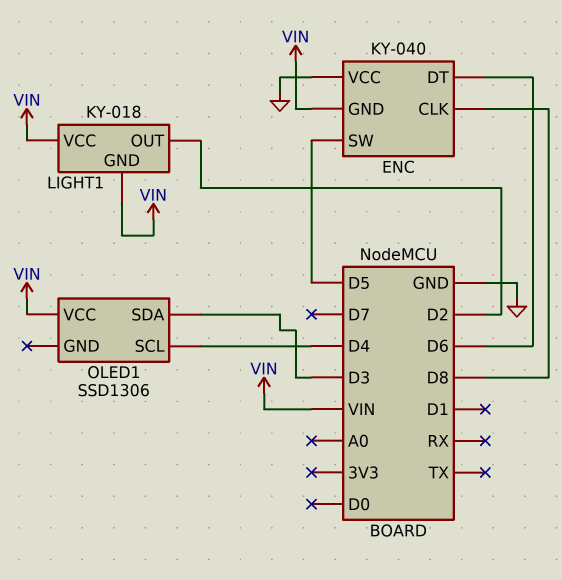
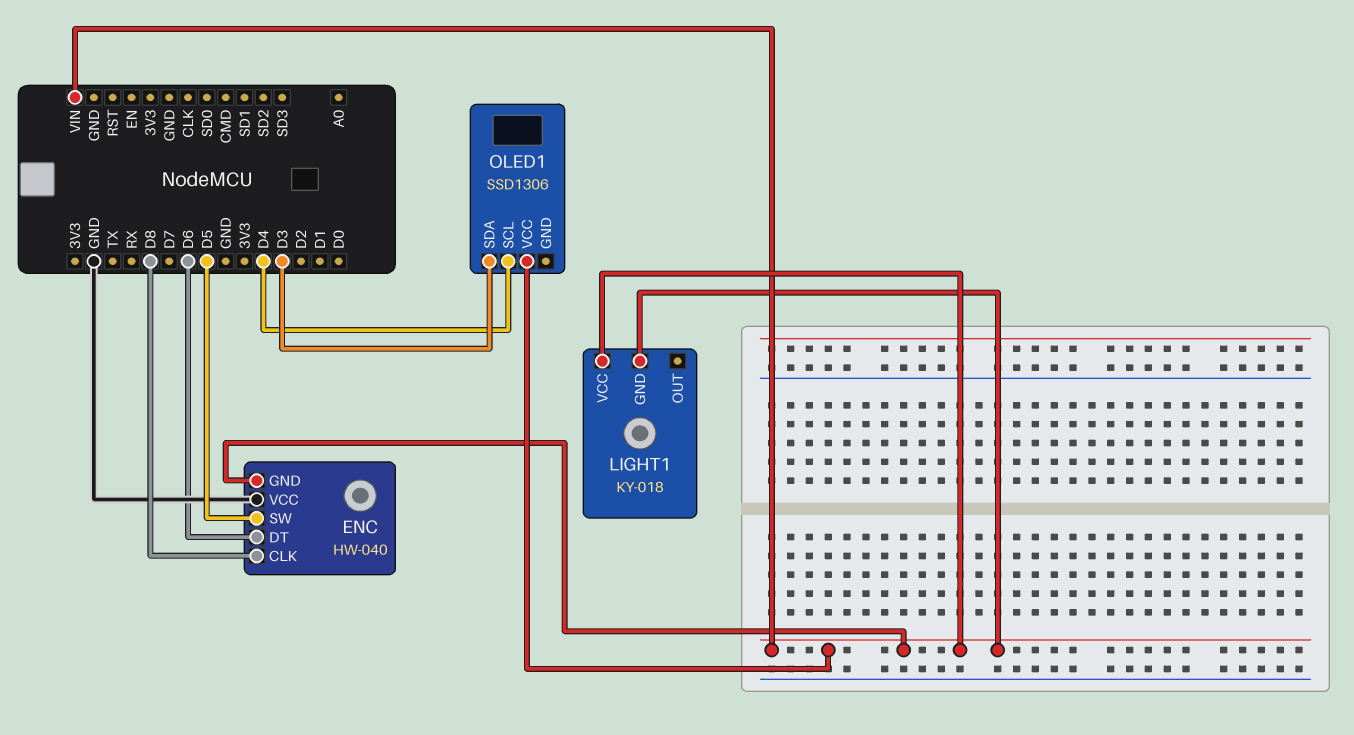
ENC: KY-040 -> HW-040
LIGHT1 pin OUT: D2 -> none

